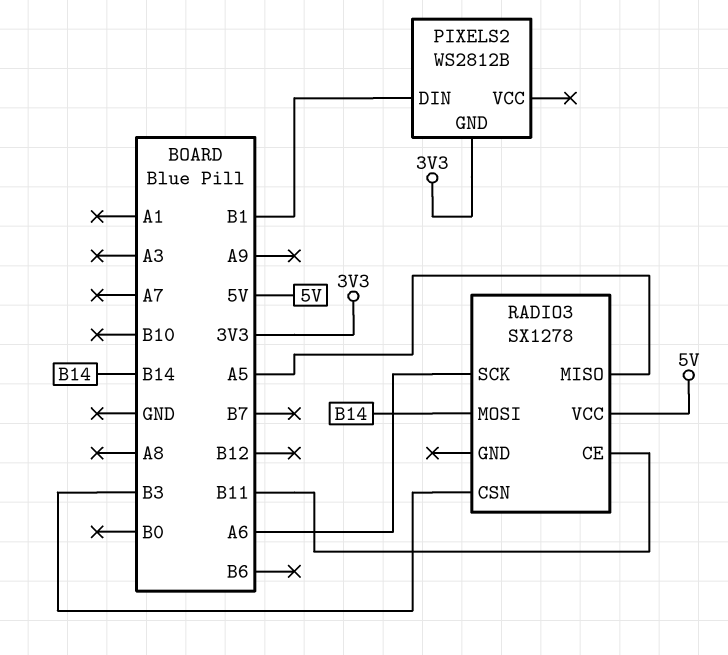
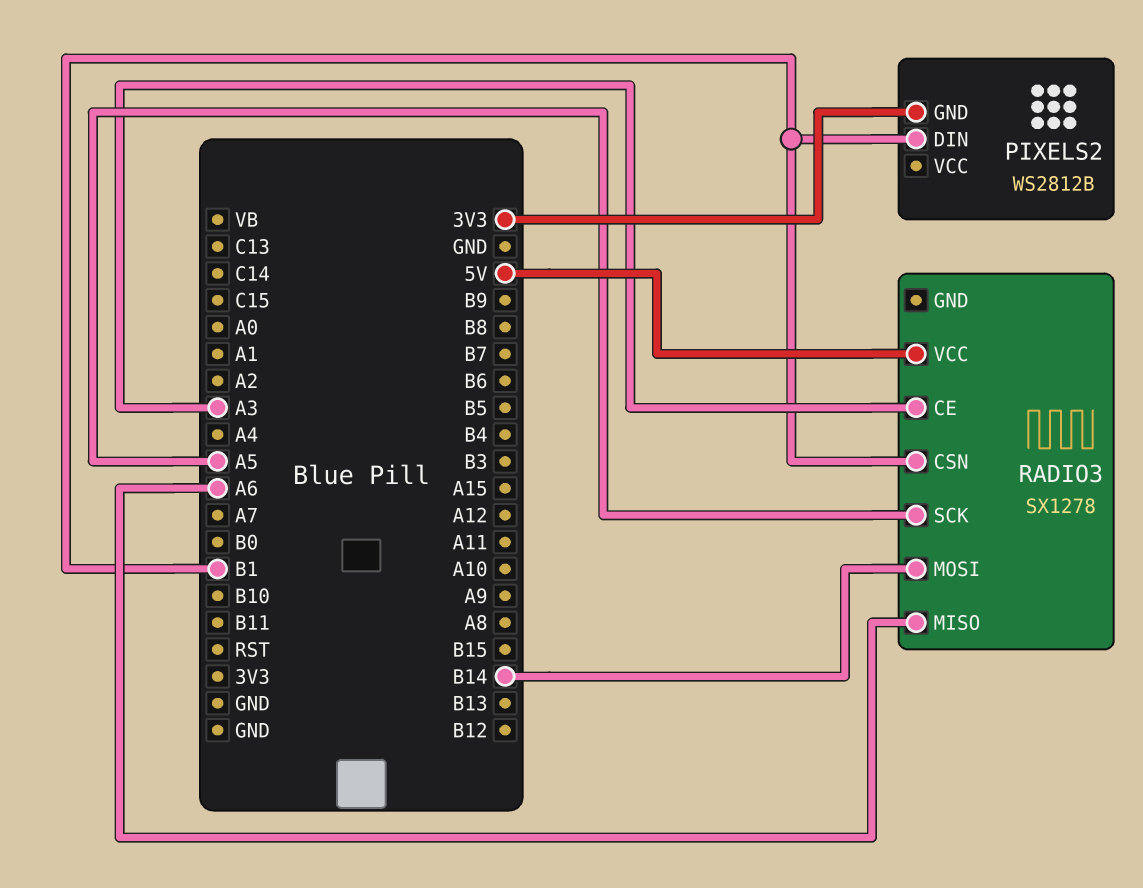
RADIO3 pin CE: B11 -> A3
RADIO3 pin CSN: B3 -> B1
RADIO3 pin MISO: A5 -> A6
RADIO3 pin SCK: A6 -> A5

